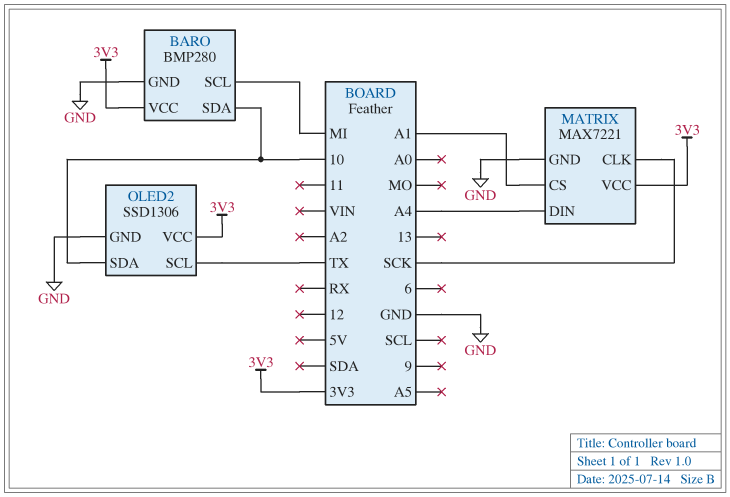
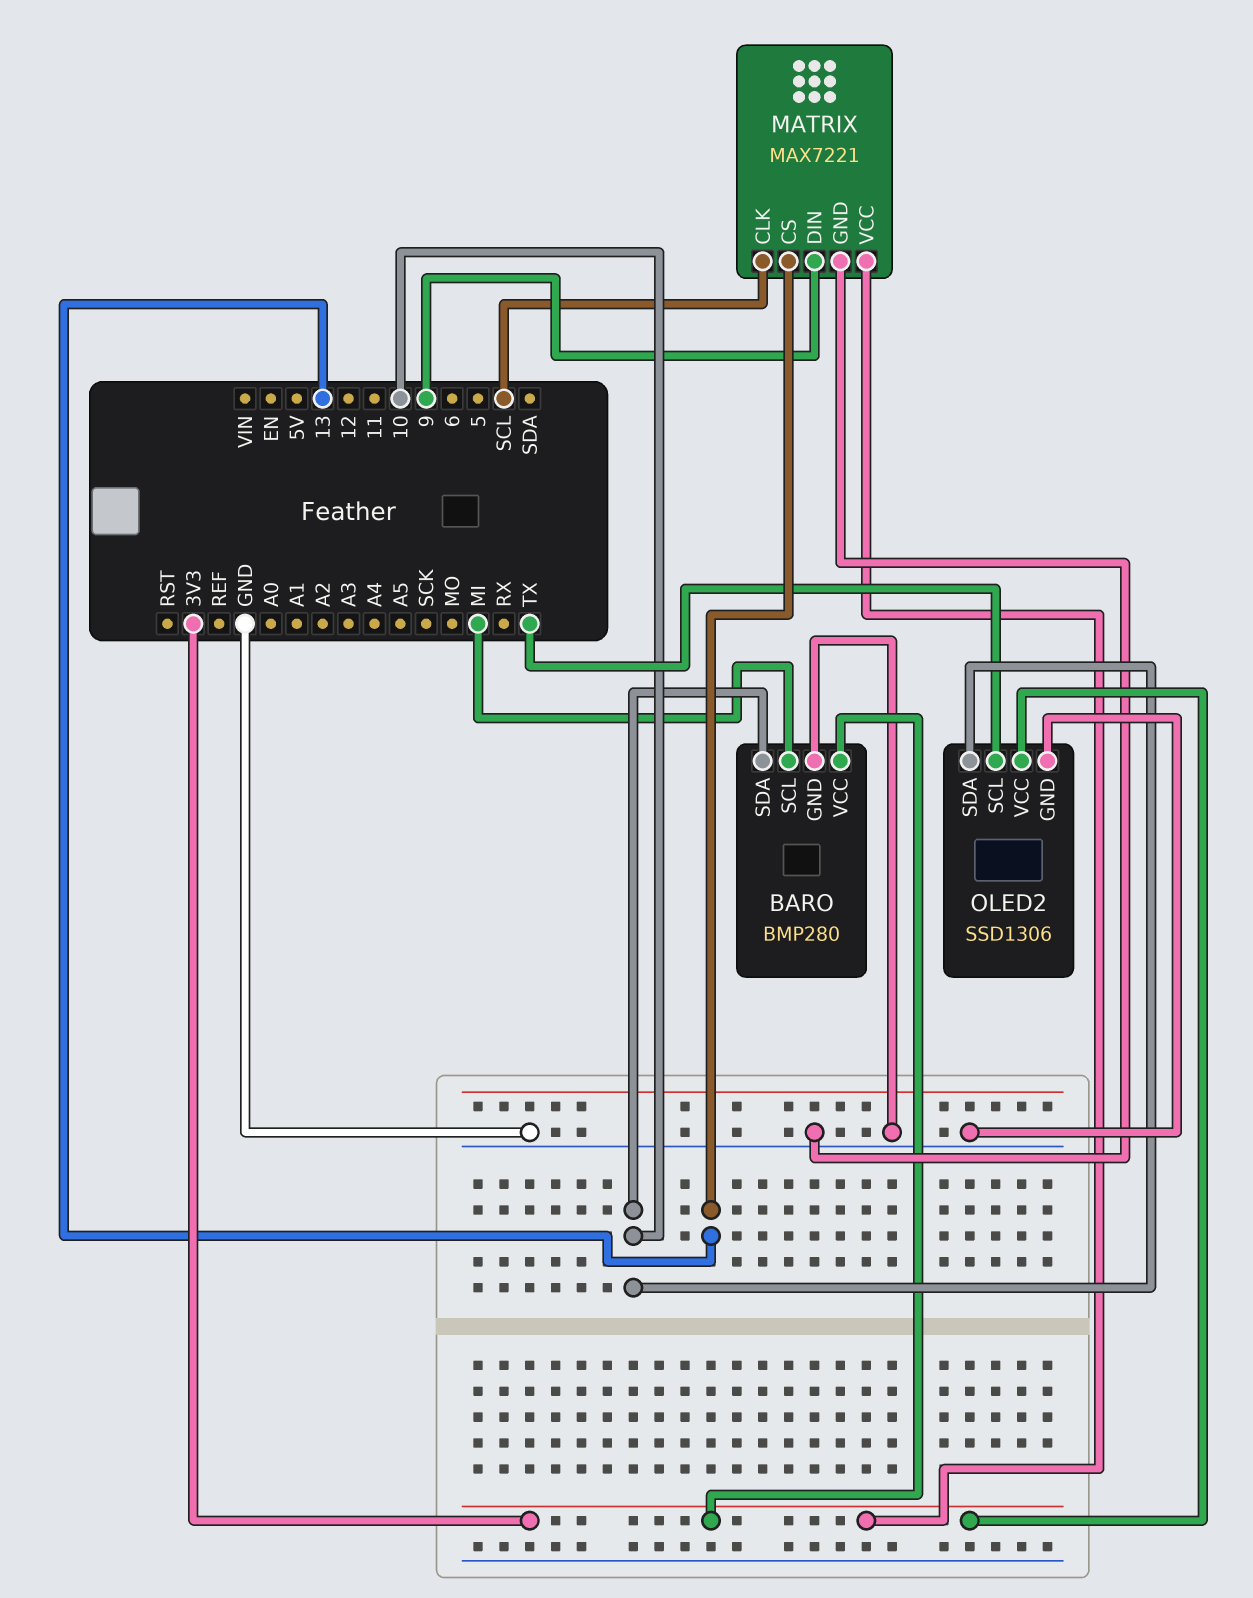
MATRIX pin CLK: SCK -> SCL
MATRIX pin CS: A1 -> 13
MATRIX pin DIN: A4 -> 9

